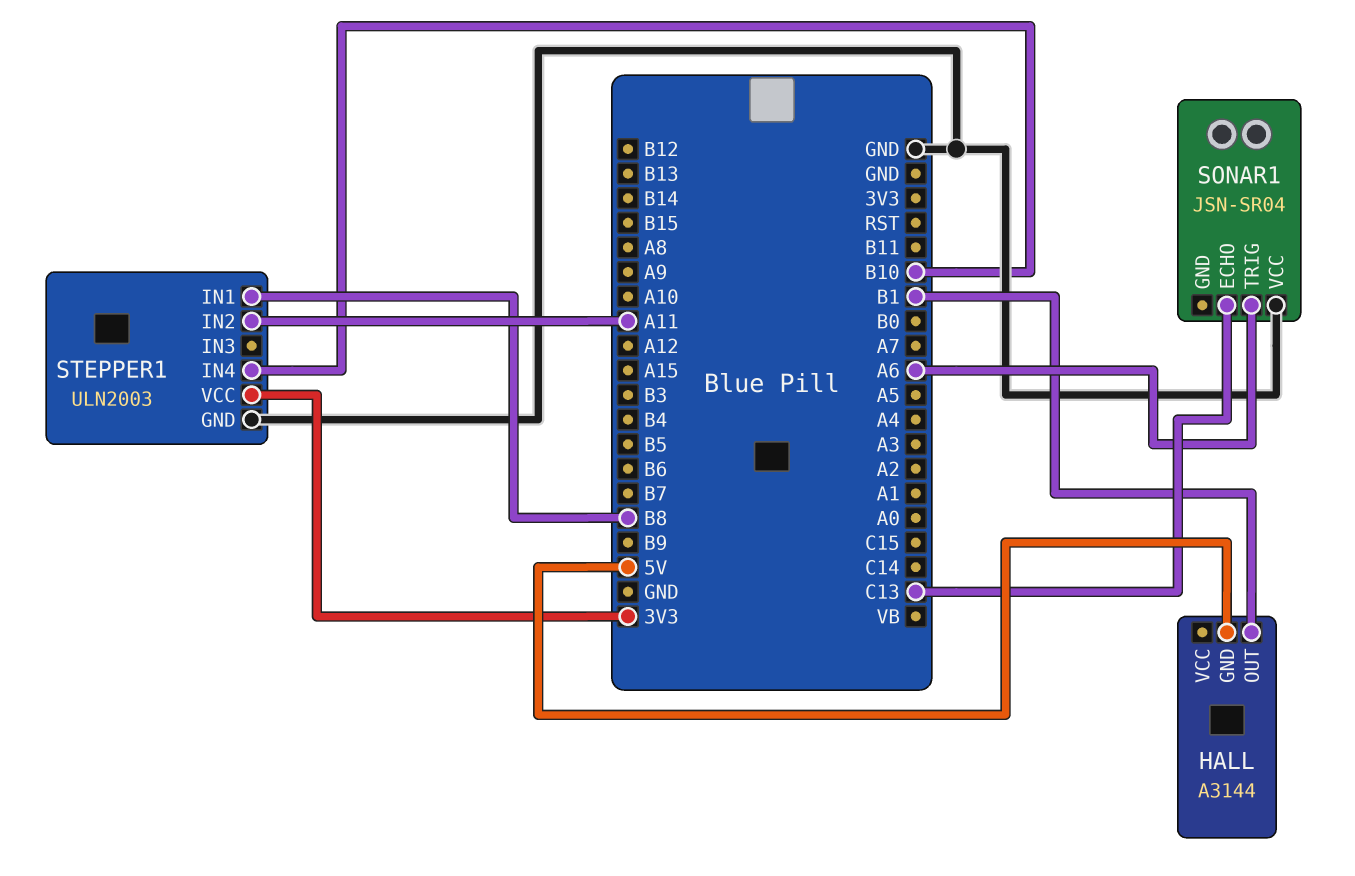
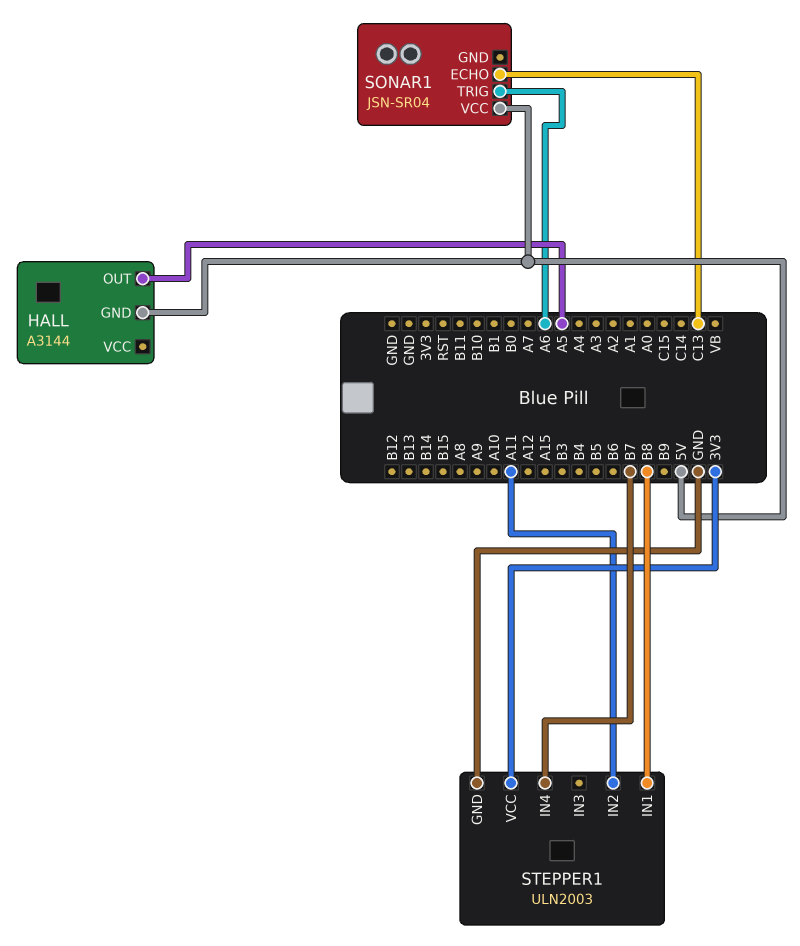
HALL pin OUT: B1 -> A5
SONAR1 pin VCC: GND -> 5V
STEPPER1 pin IN4: B10 -> B7

